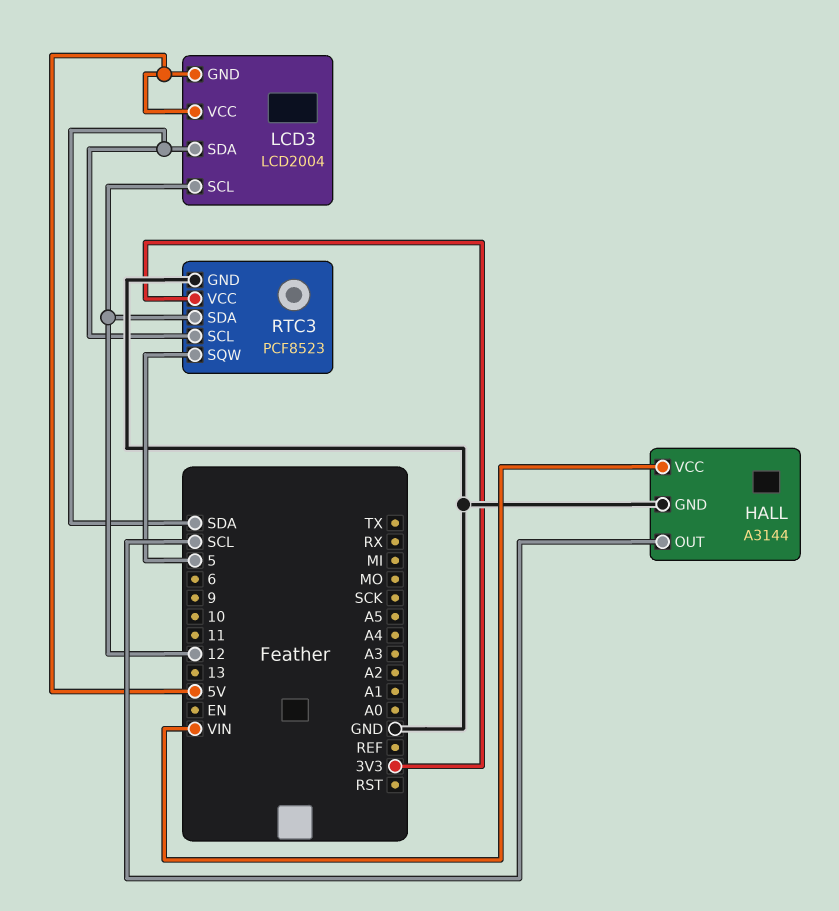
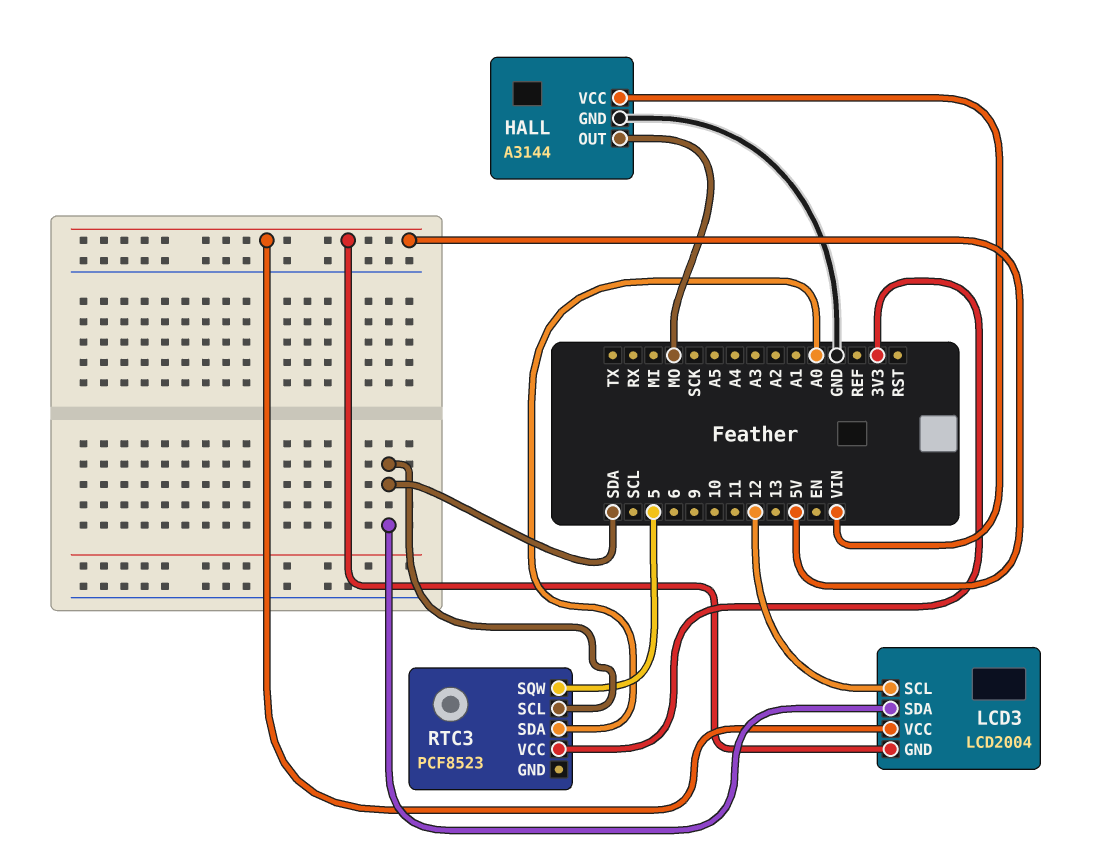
HALL pin OUT: SCL -> MO
RTC3 pin GND: GND -> none
RTC3 pin SDA: 12 -> A0

